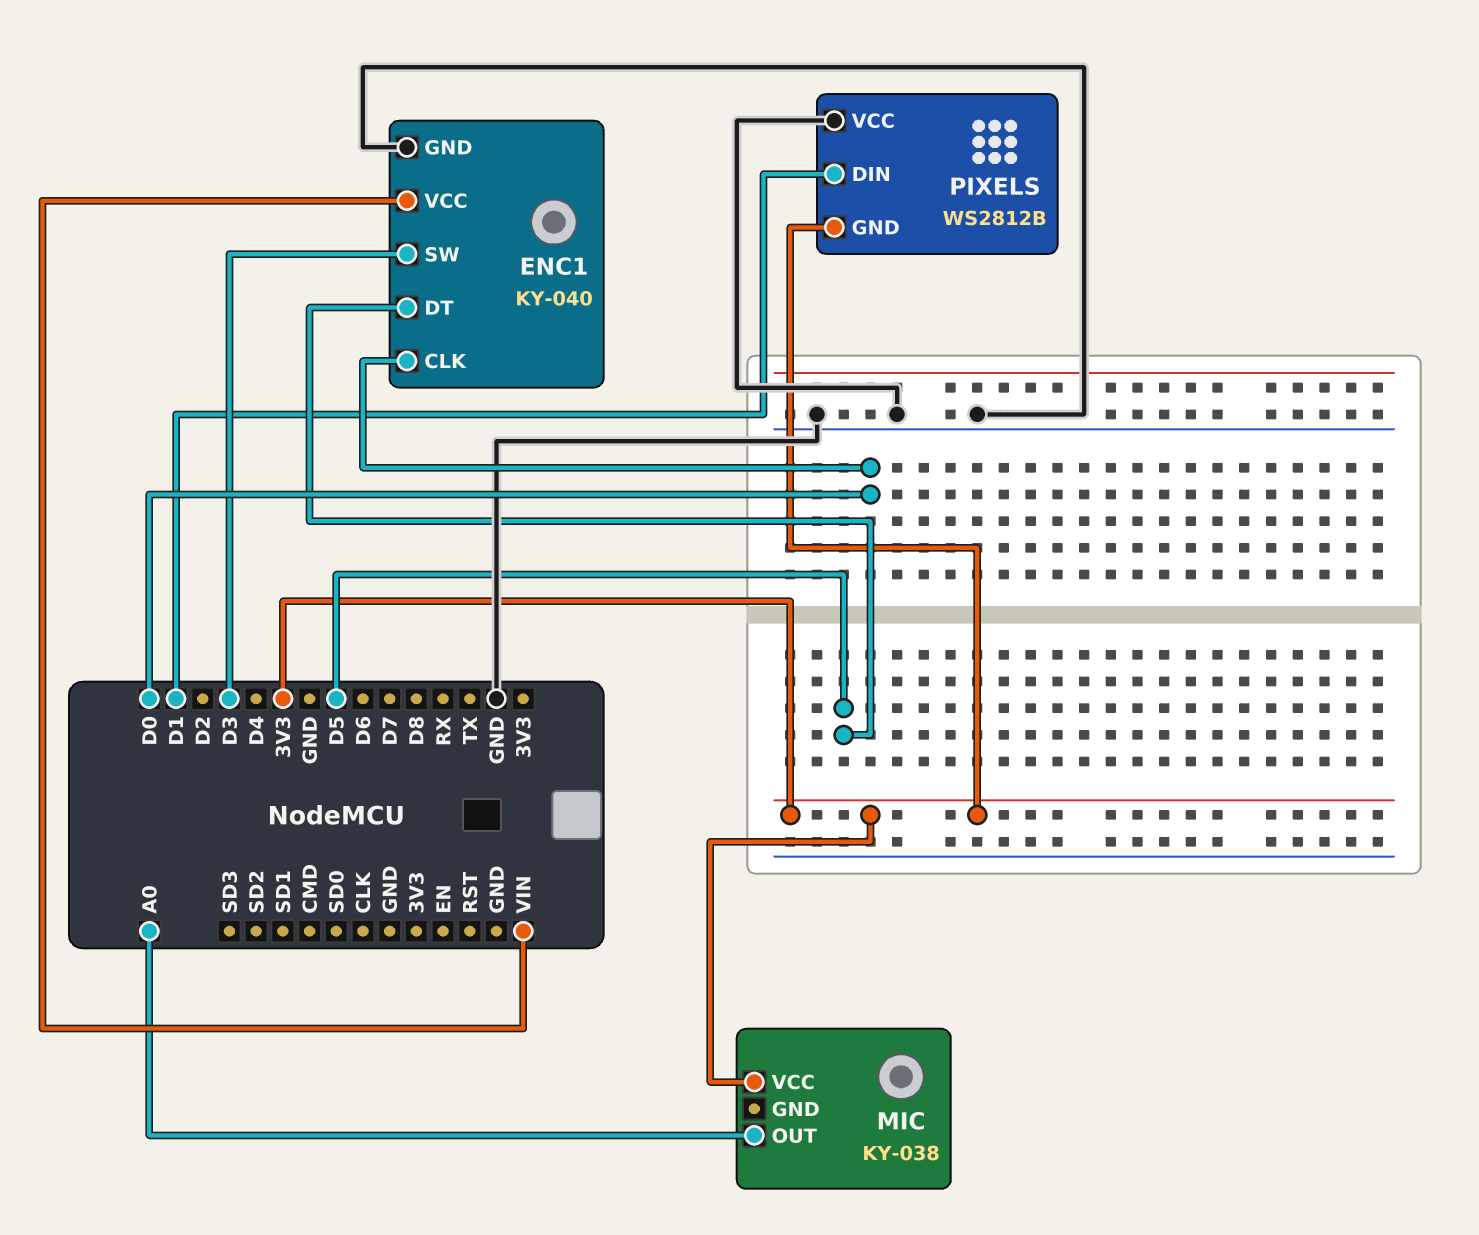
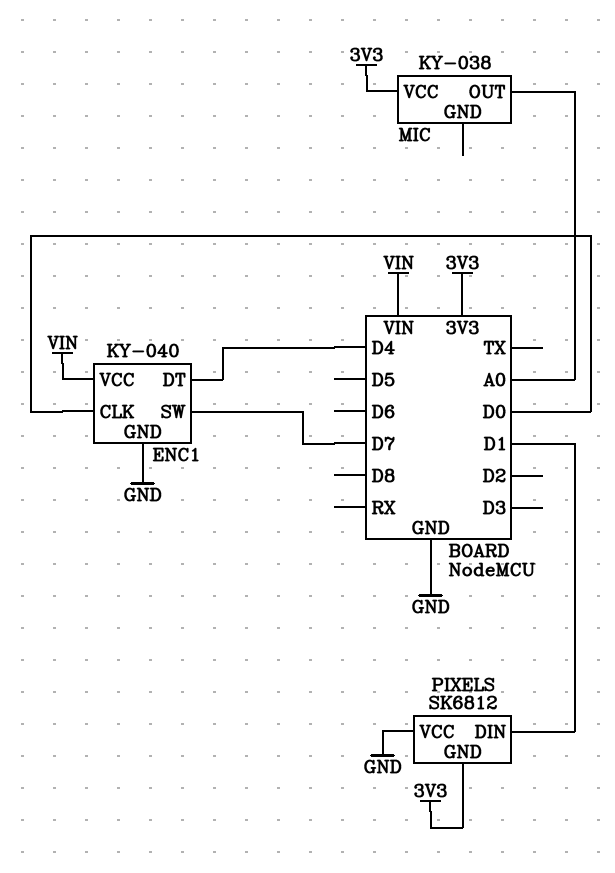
ENC1 pin DT: D5 -> D4
ENC1 pin SW: D3 -> D7
PIXELS: WS2812B -> SK6812

